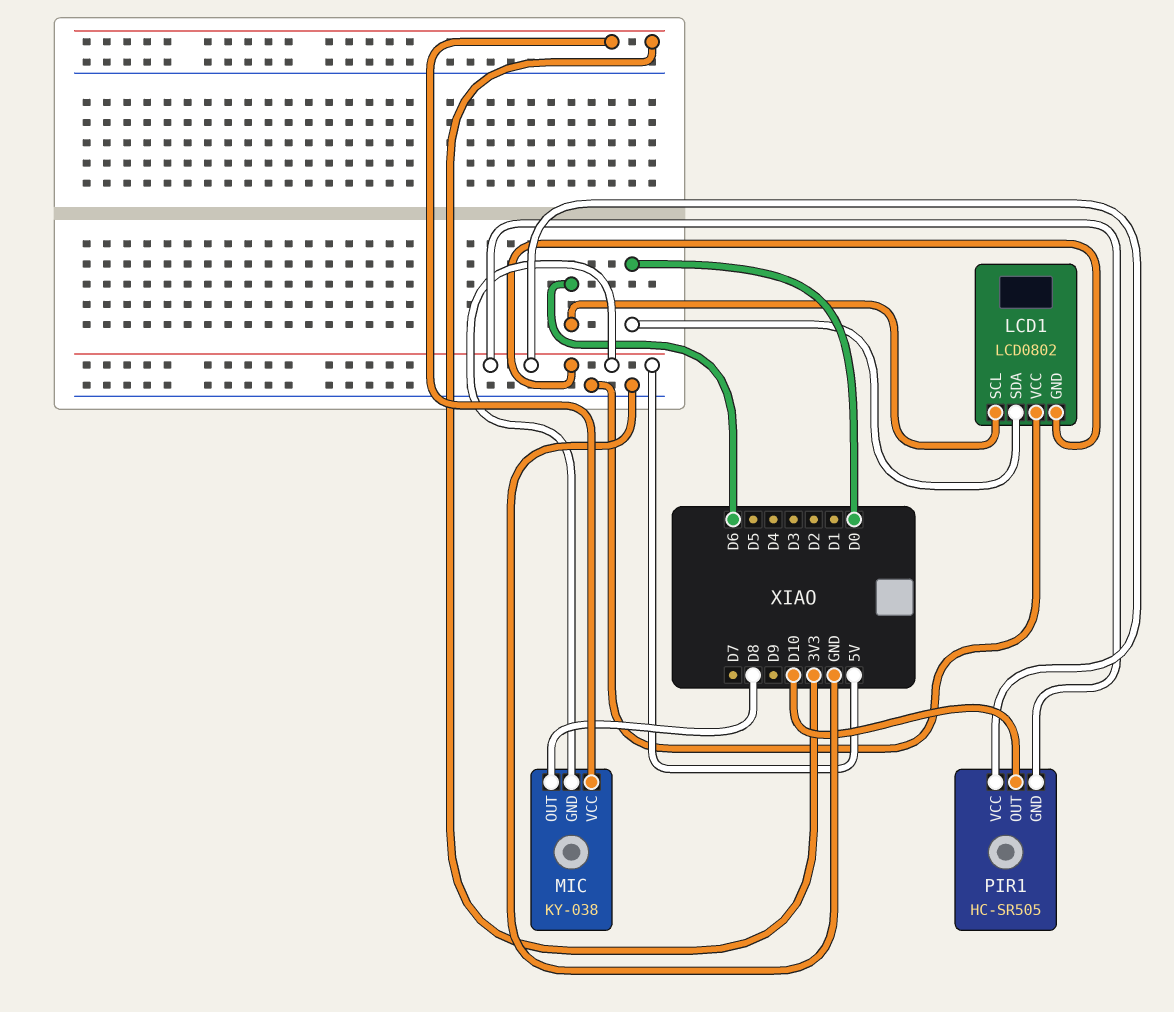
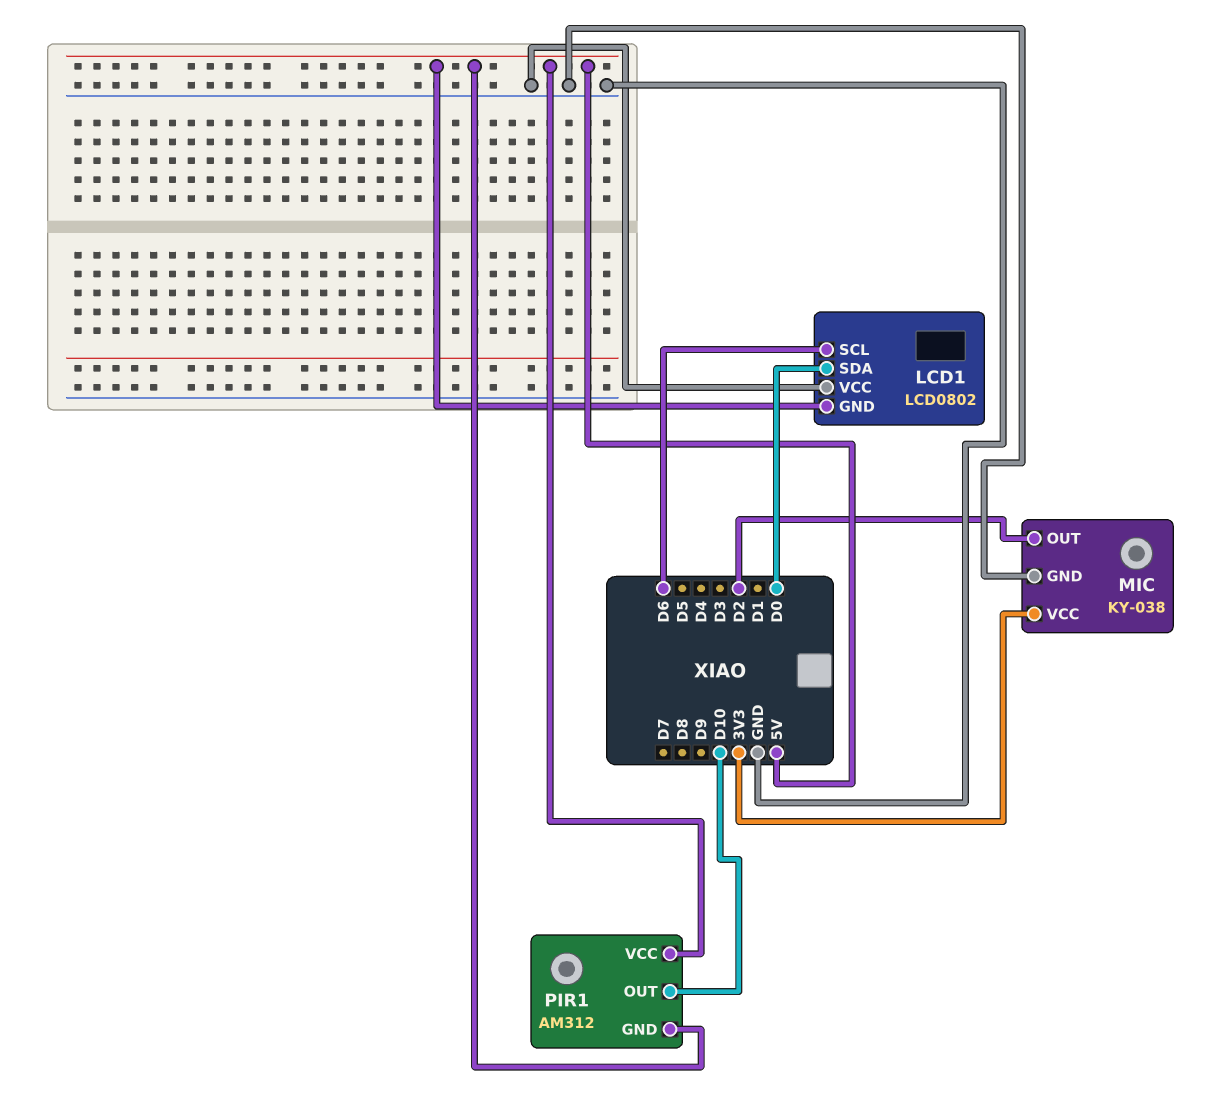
MIC pin GND: 5V -> GND
MIC pin OUT: D8 -> D2
PIR1: HC-SR505 -> AM312

